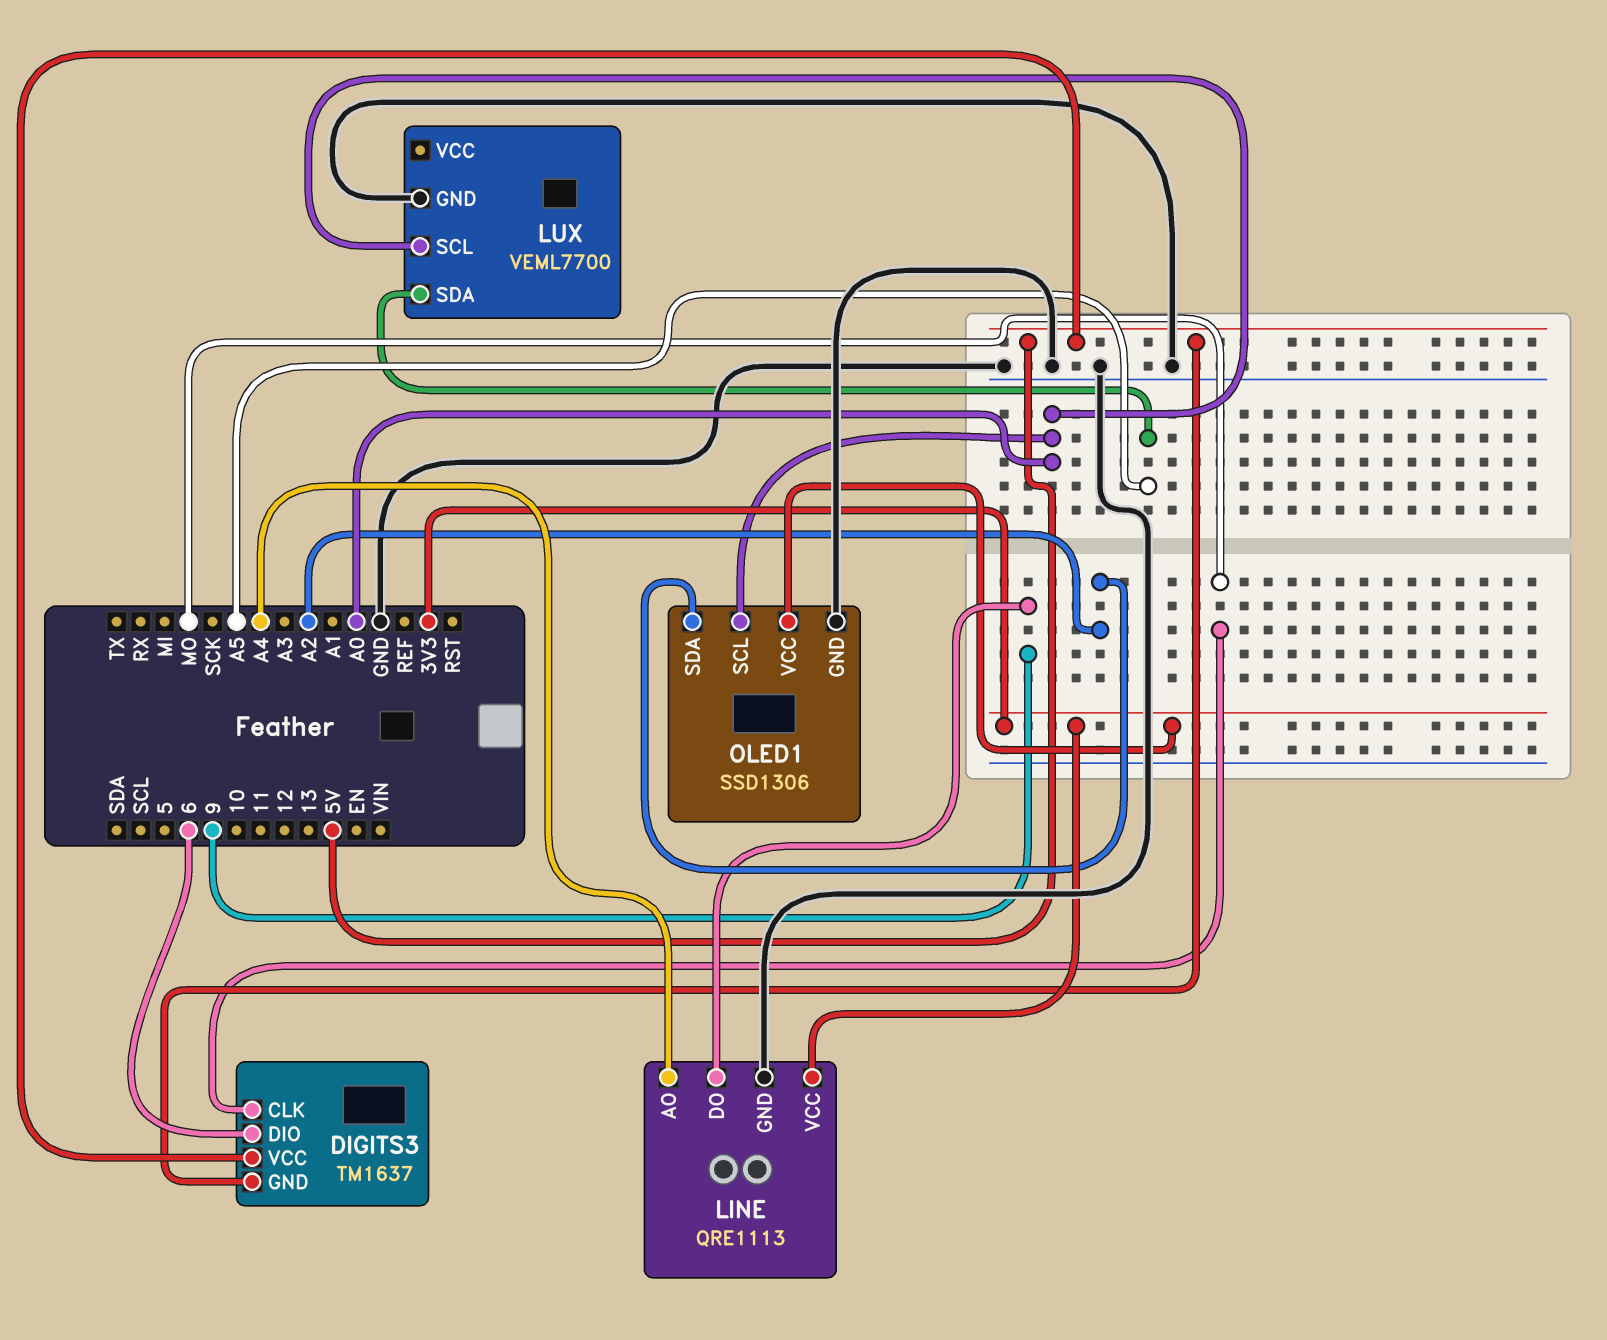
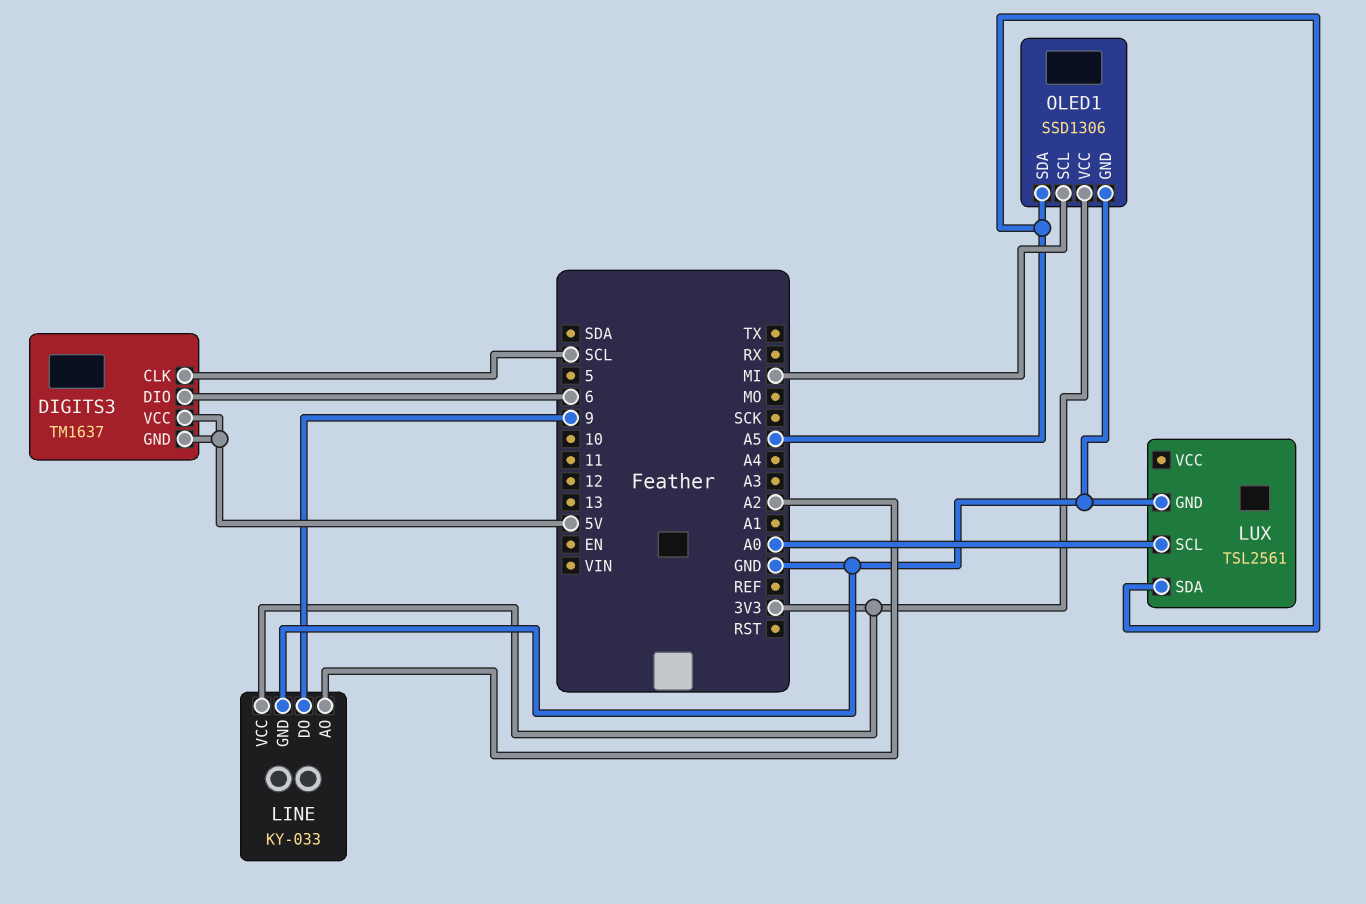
DIGITS3 pin CLK: MO -> SCL
LINE: QRE1113 -> KY-033
LINE pin AO: A4 -> A2
LUX: VEML7700 -> TSL2561
OLED1 pin SCL: A0 -> MI
OLED1 pin SDA: A2 -> A5

